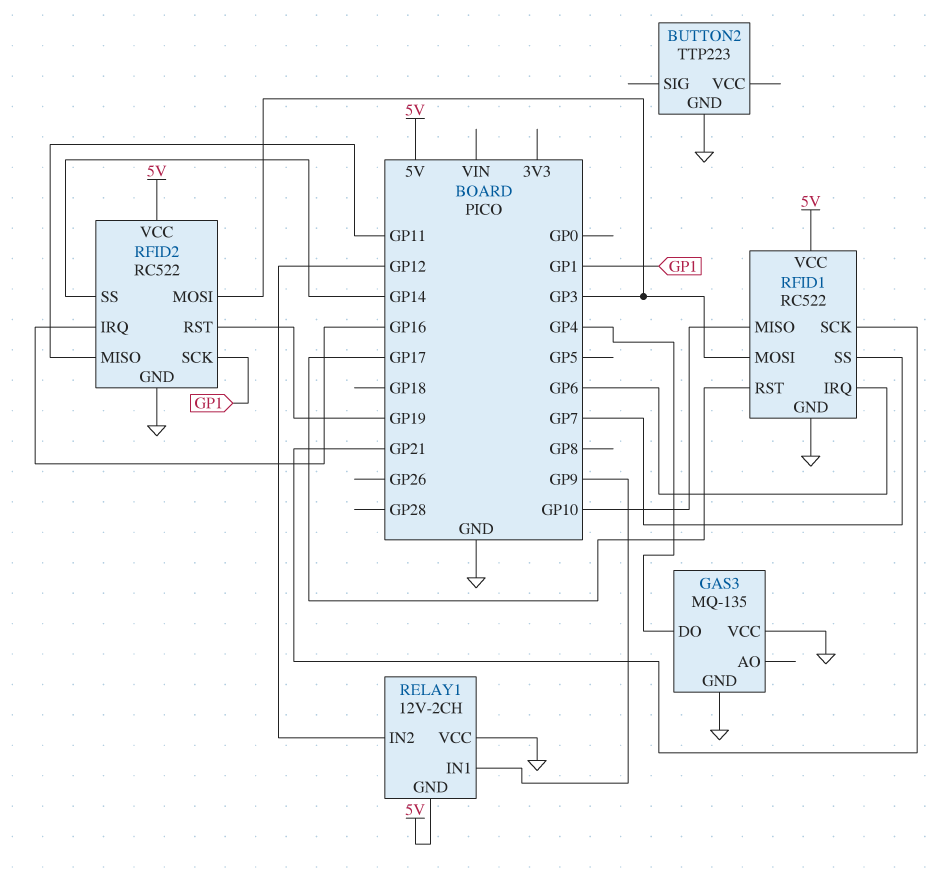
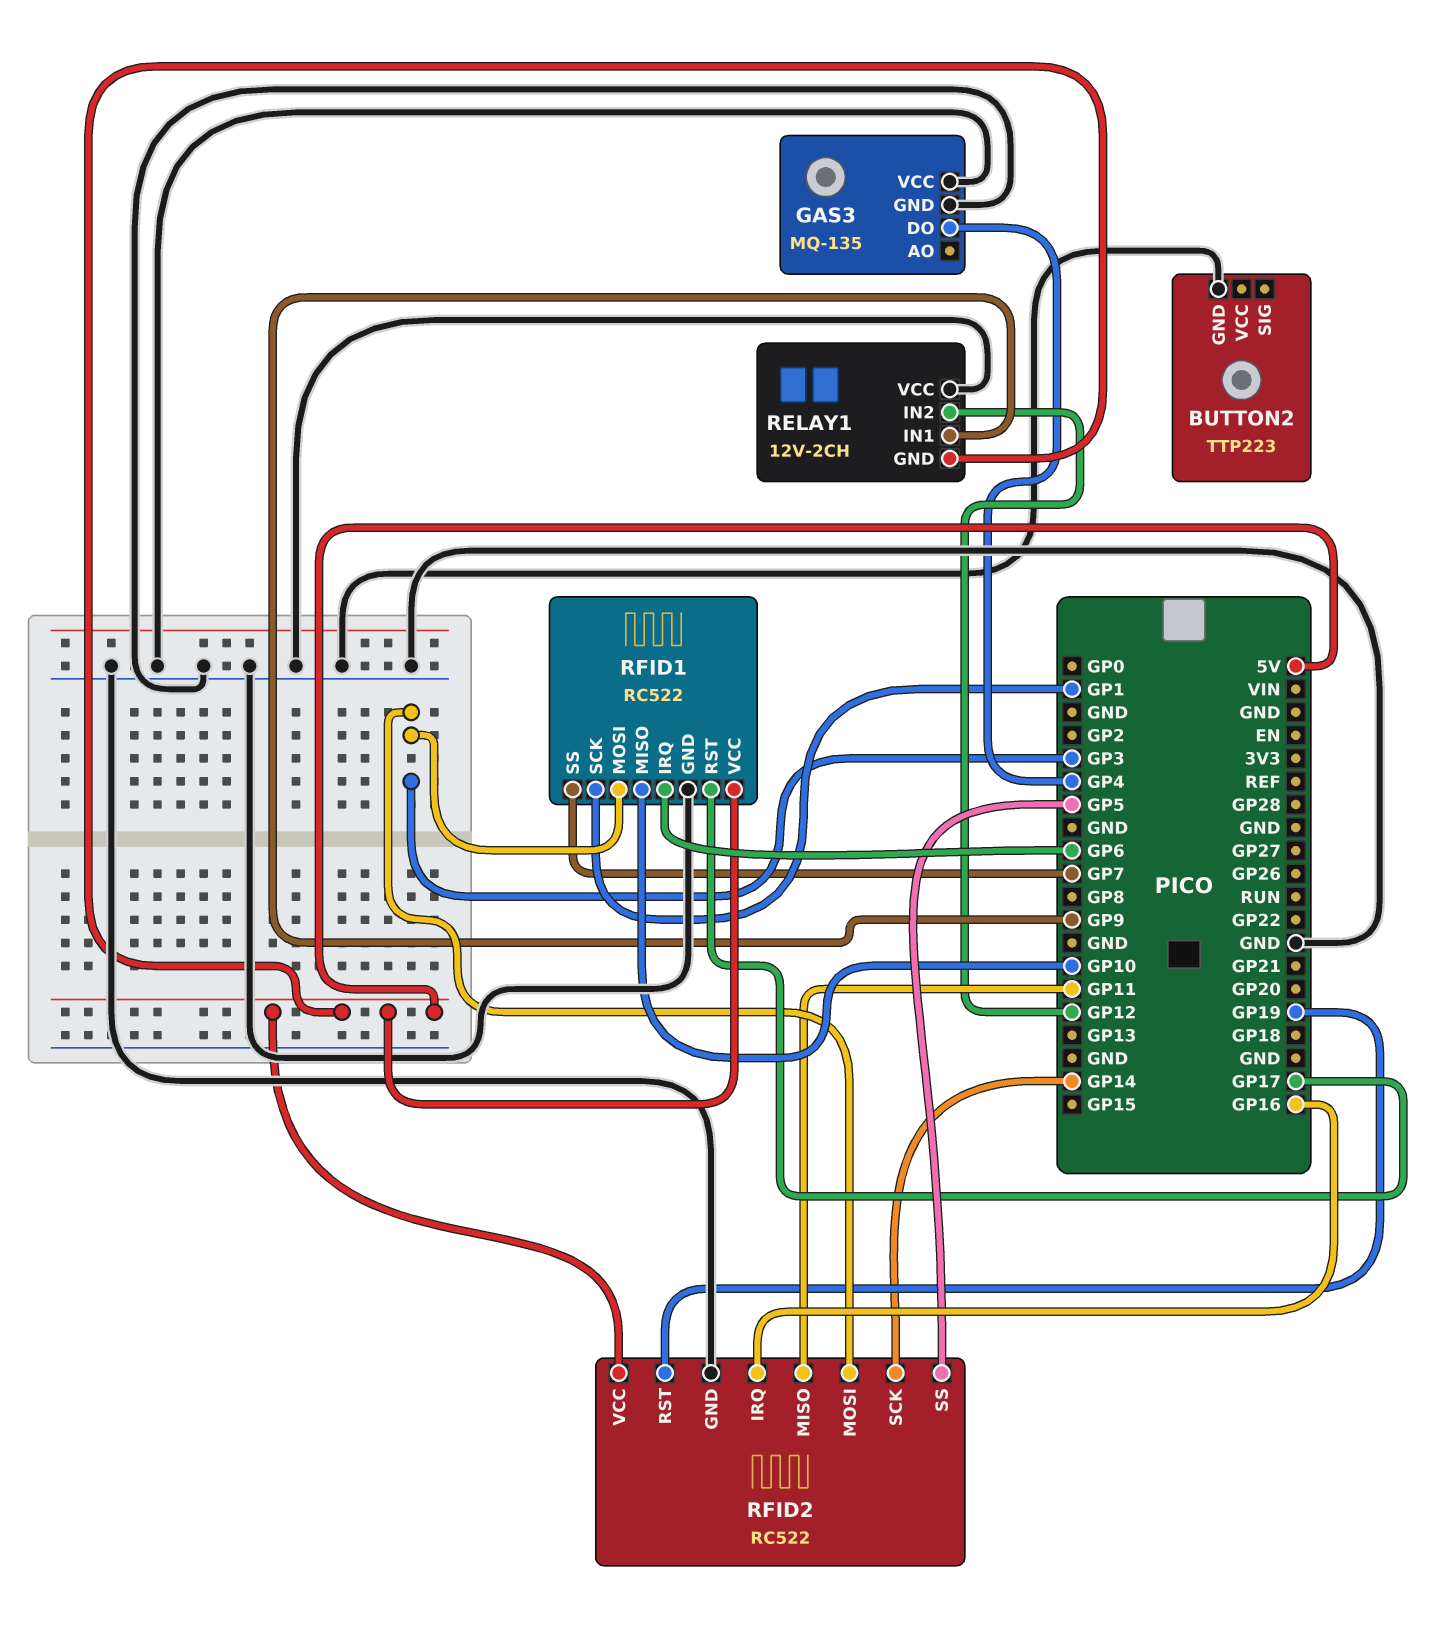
RFID1 pin SCK: GP21 -> GP1
RFID2 pin SCK: GP1 -> GP14
RFID2 pin SS: GP14 -> GP5

